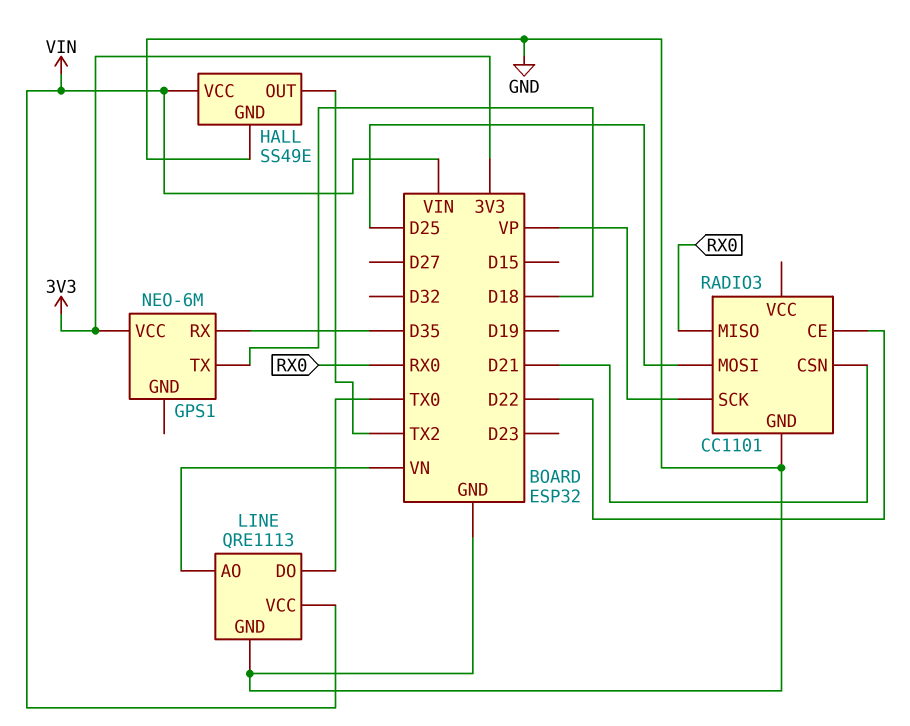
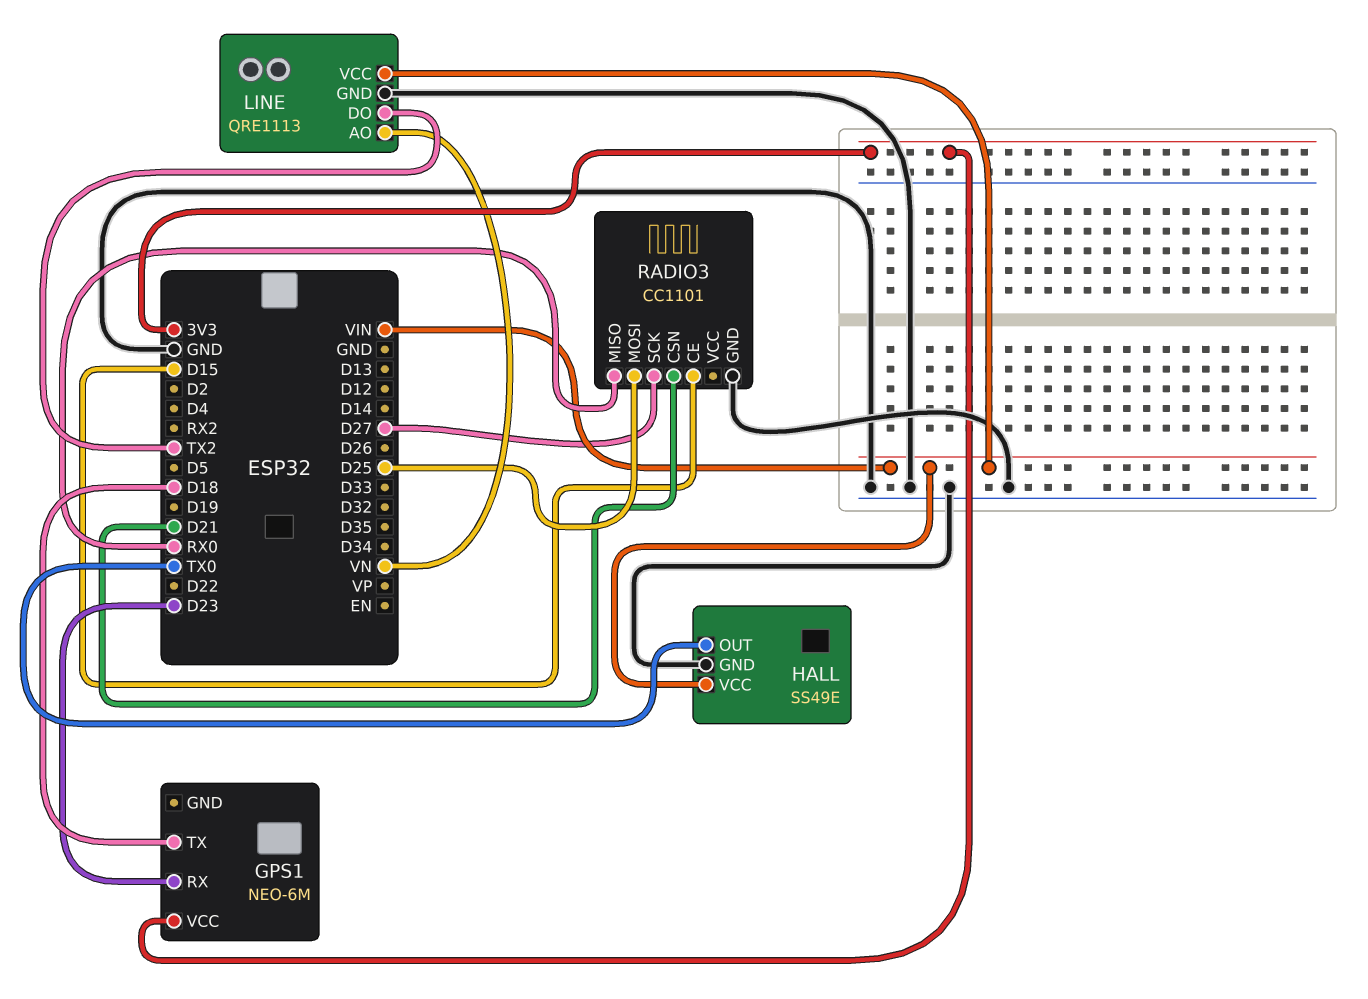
GPS1 pin RX: D35 -> D23
HALL pin OUT: TX2 -> TX0
LINE pin DO: TX0 -> TX2
RADIO3 pin CE: D22 -> D15
RADIO3 pin SCK: VP -> D27

